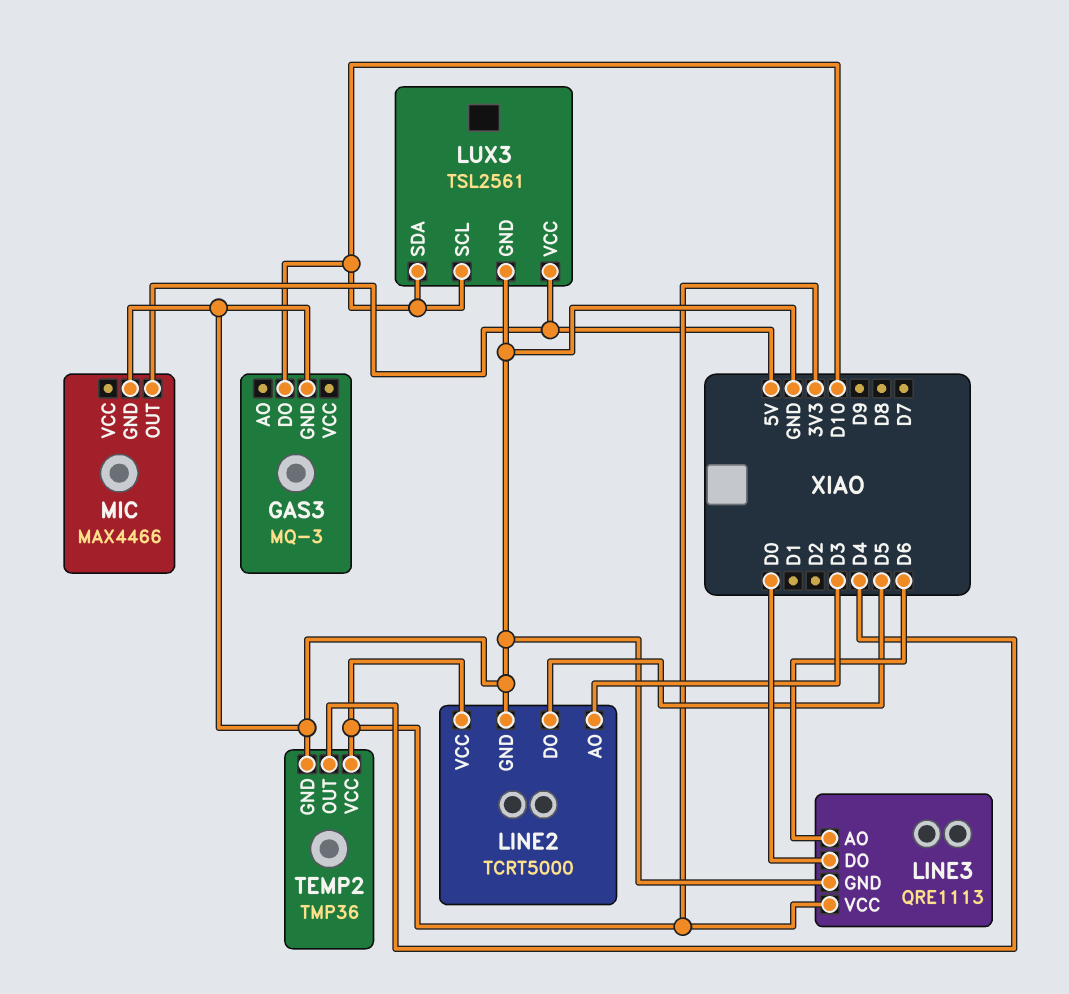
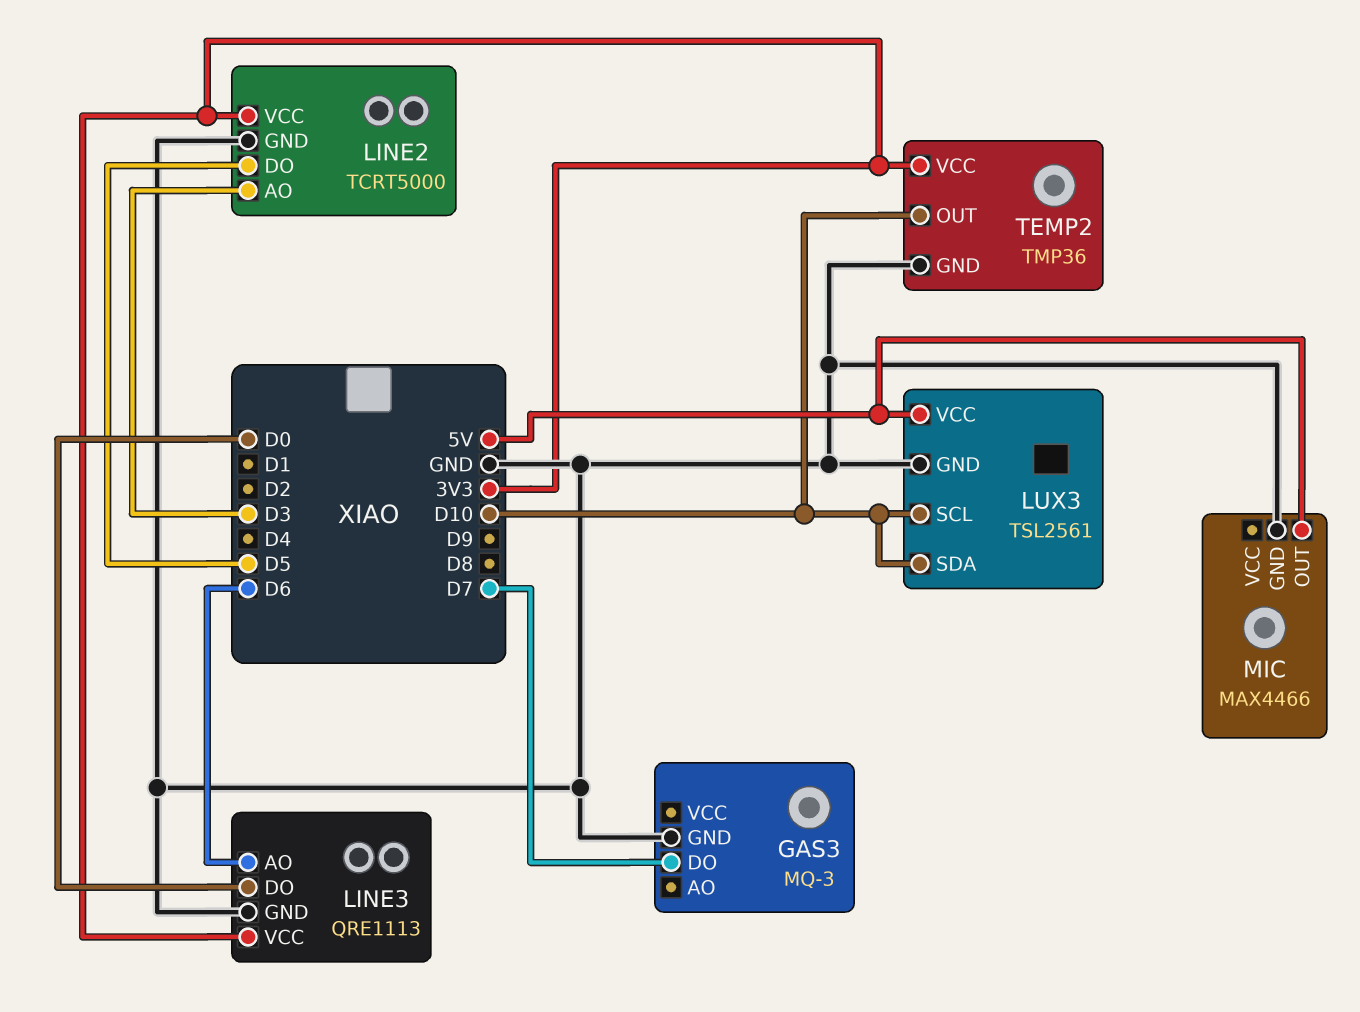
GAS3 pin DO: D10 -> D7
TEMP2 pin OUT: D4 -> D10

